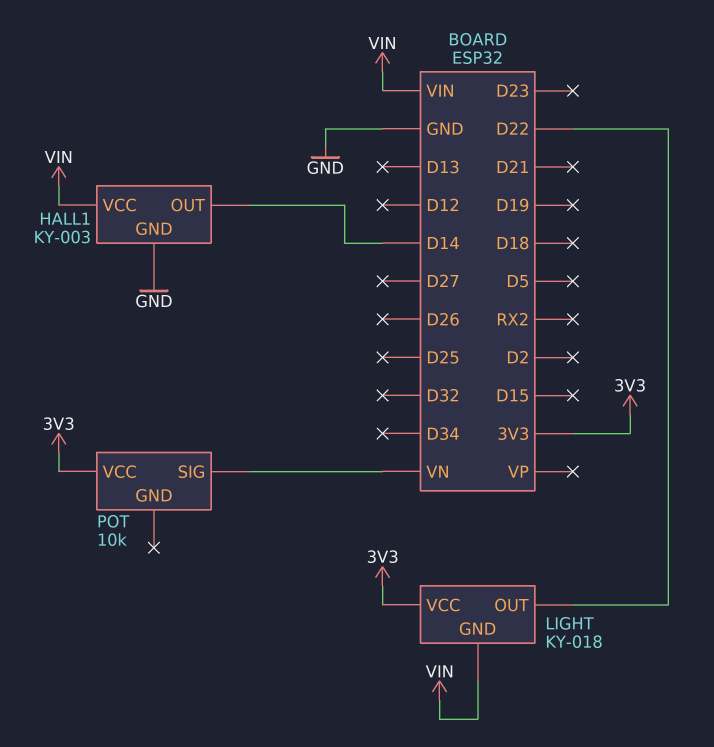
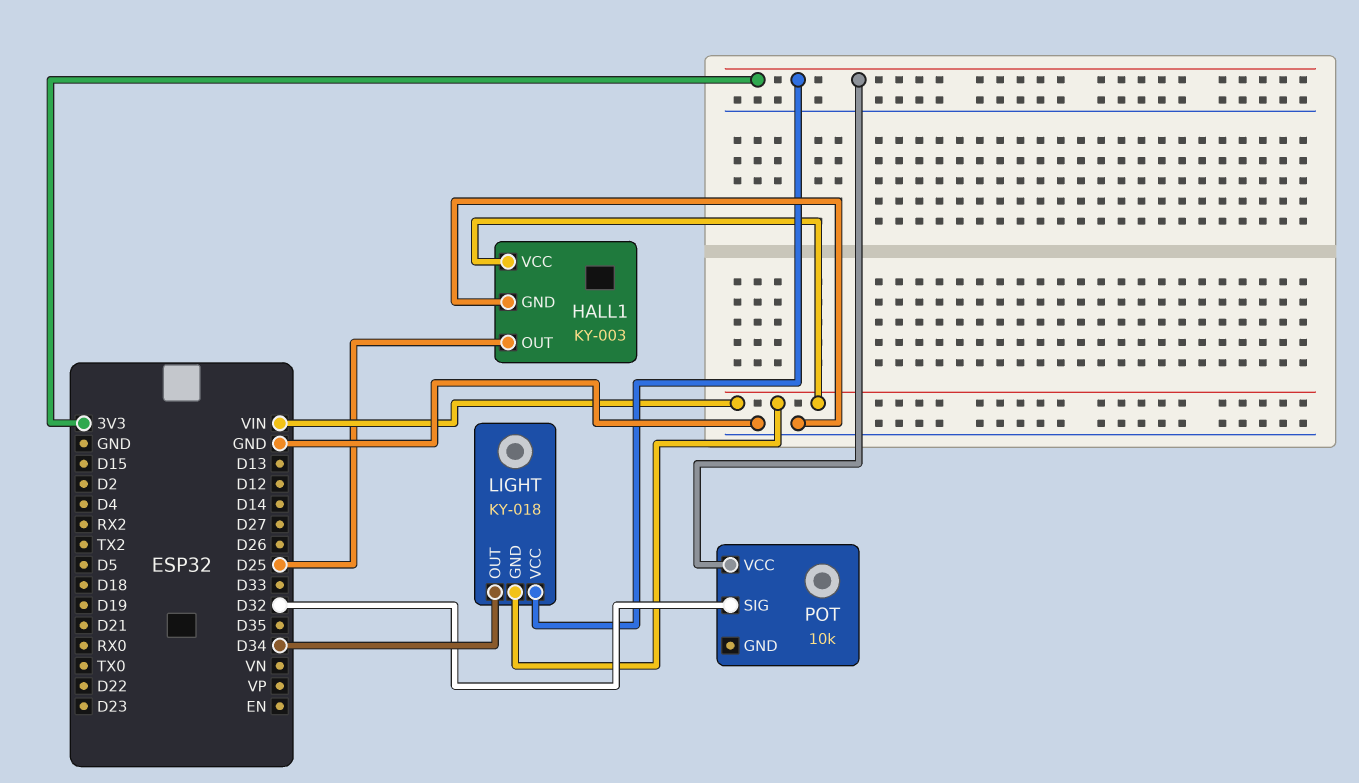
HALL1 pin OUT: D14 -> D25
LIGHT pin OUT: D22 -> D34
POT pin SIG: VN -> D32

